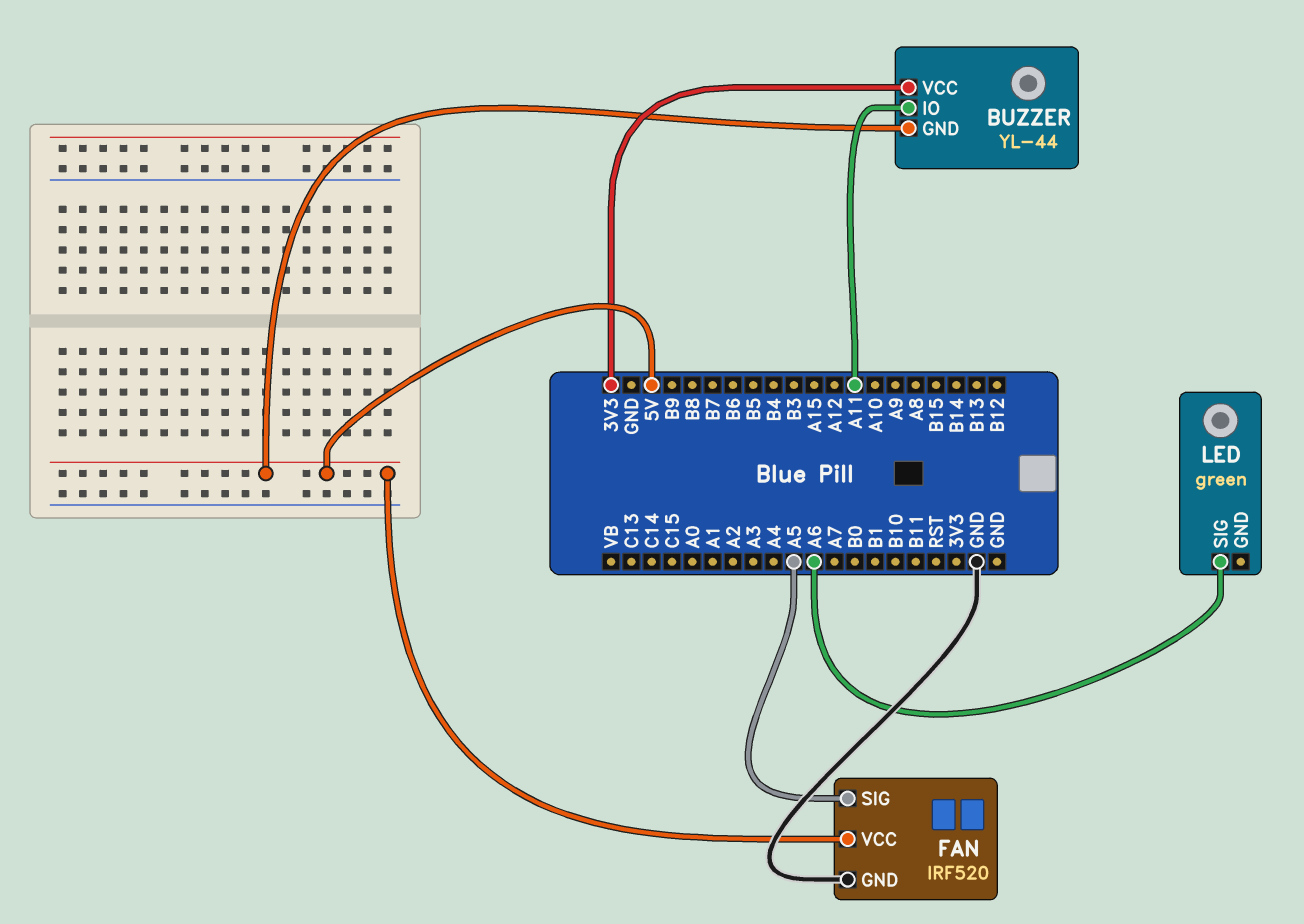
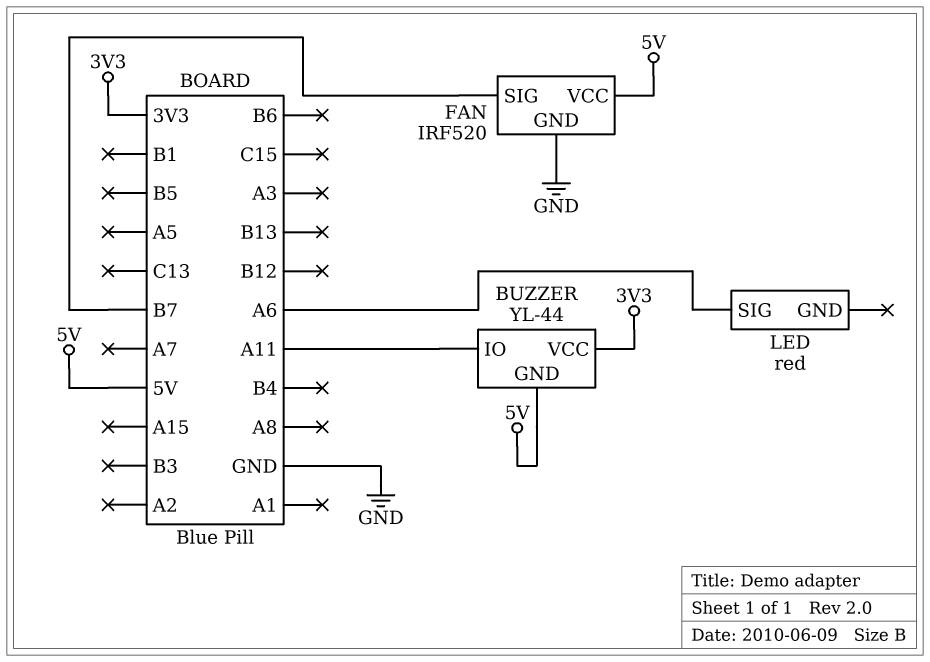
FAN pin SIG: A5 -> B7
LED: green -> red

